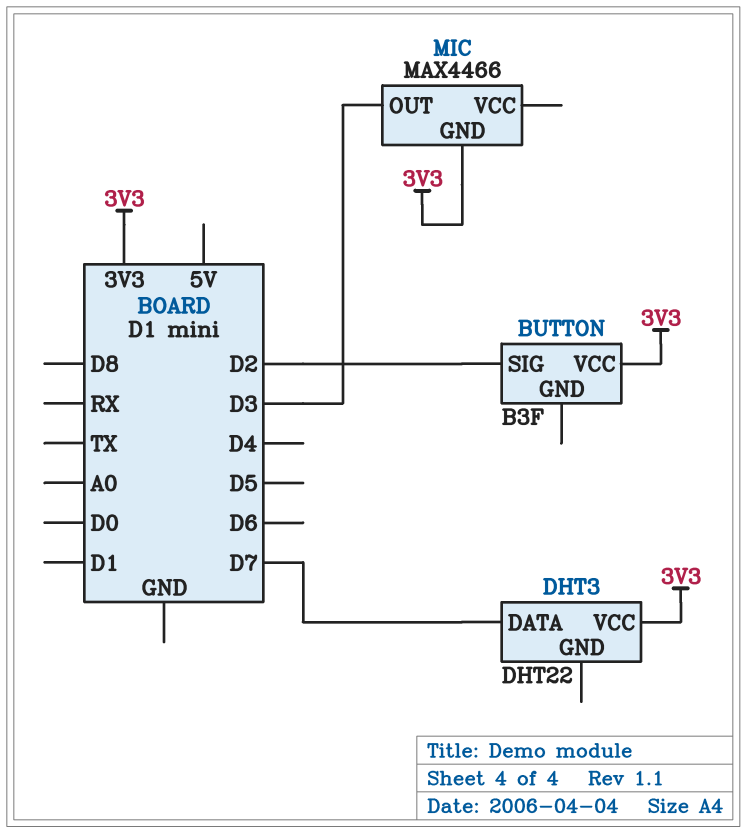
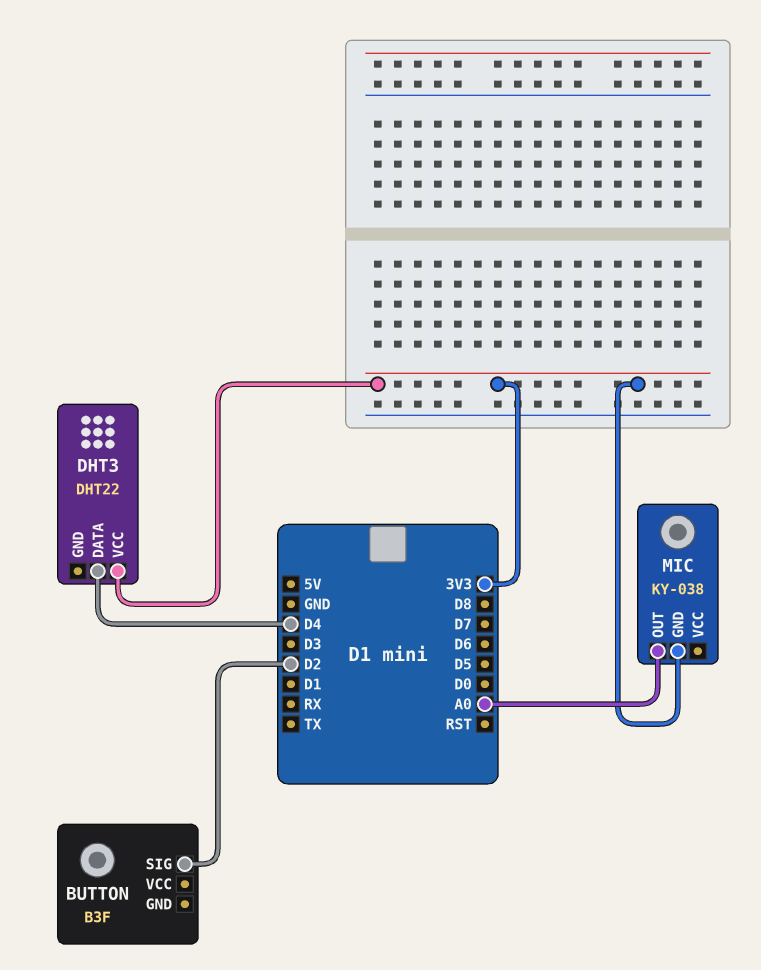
BUTTON pin VCC: 3V3 -> none
DHT3 pin DATA: D7 -> D4
MIC: MAX4466 -> KY-038
MIC pin OUT: D3 -> A0

